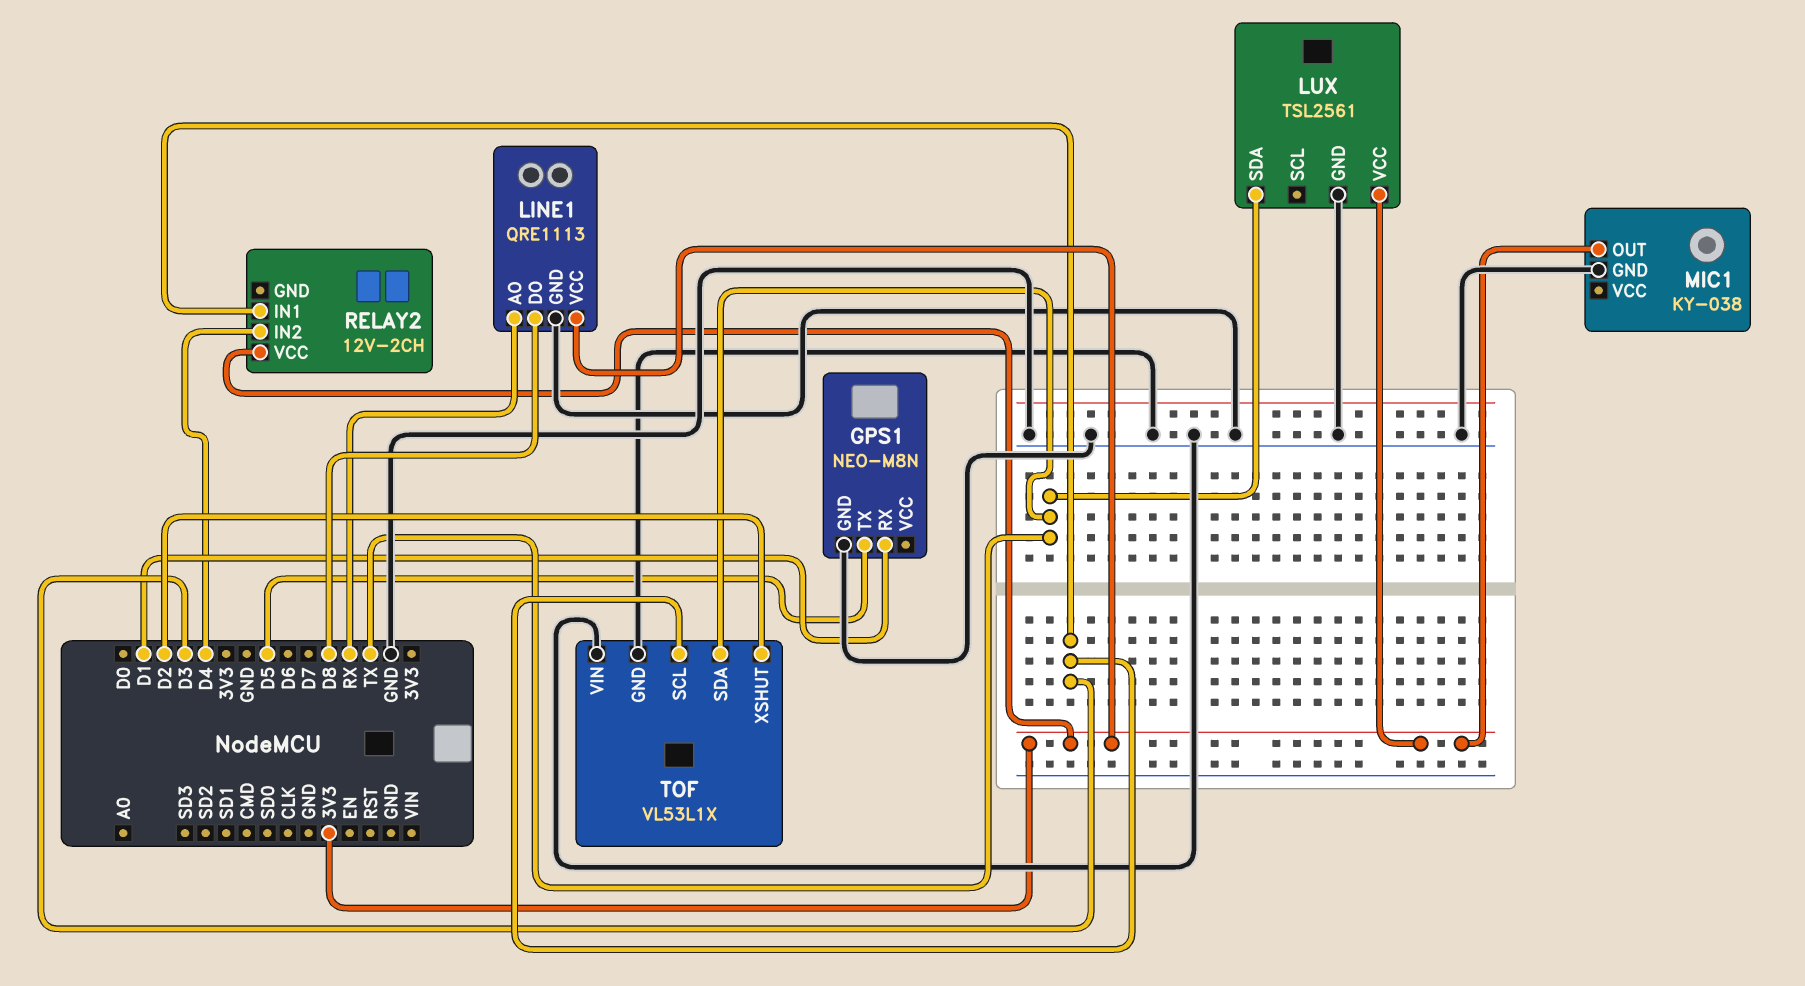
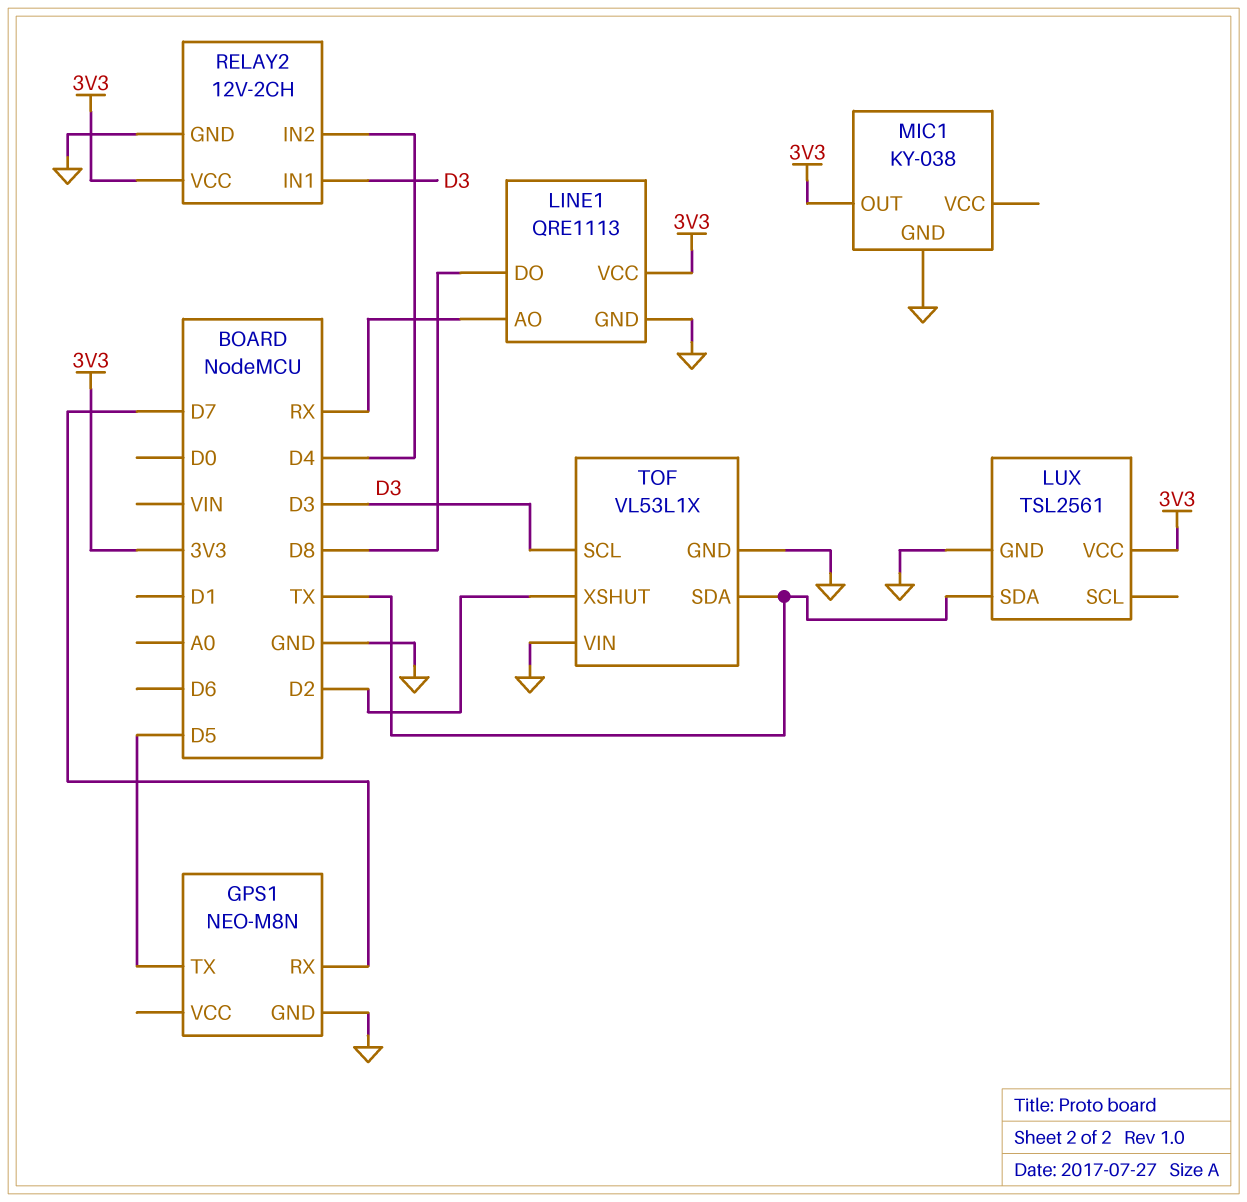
GPS1 pin RX: D1 -> D7
RELAY2 pin GND: none -> GND

